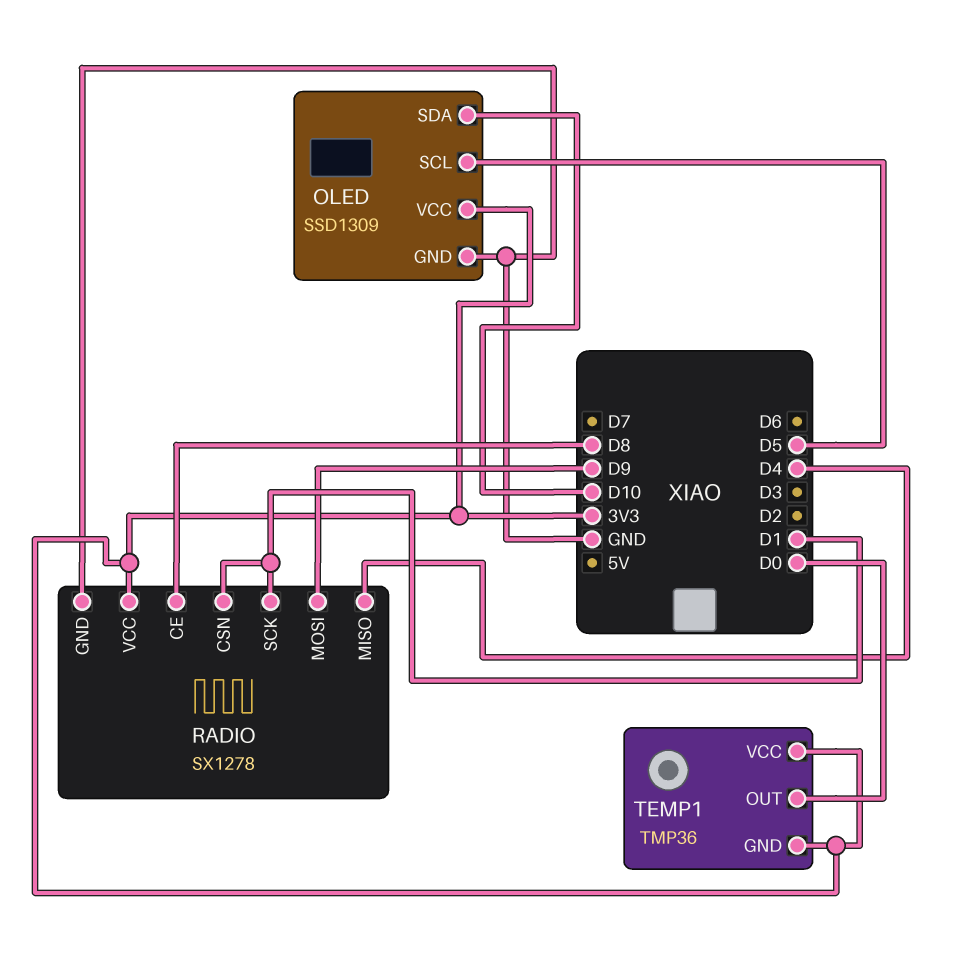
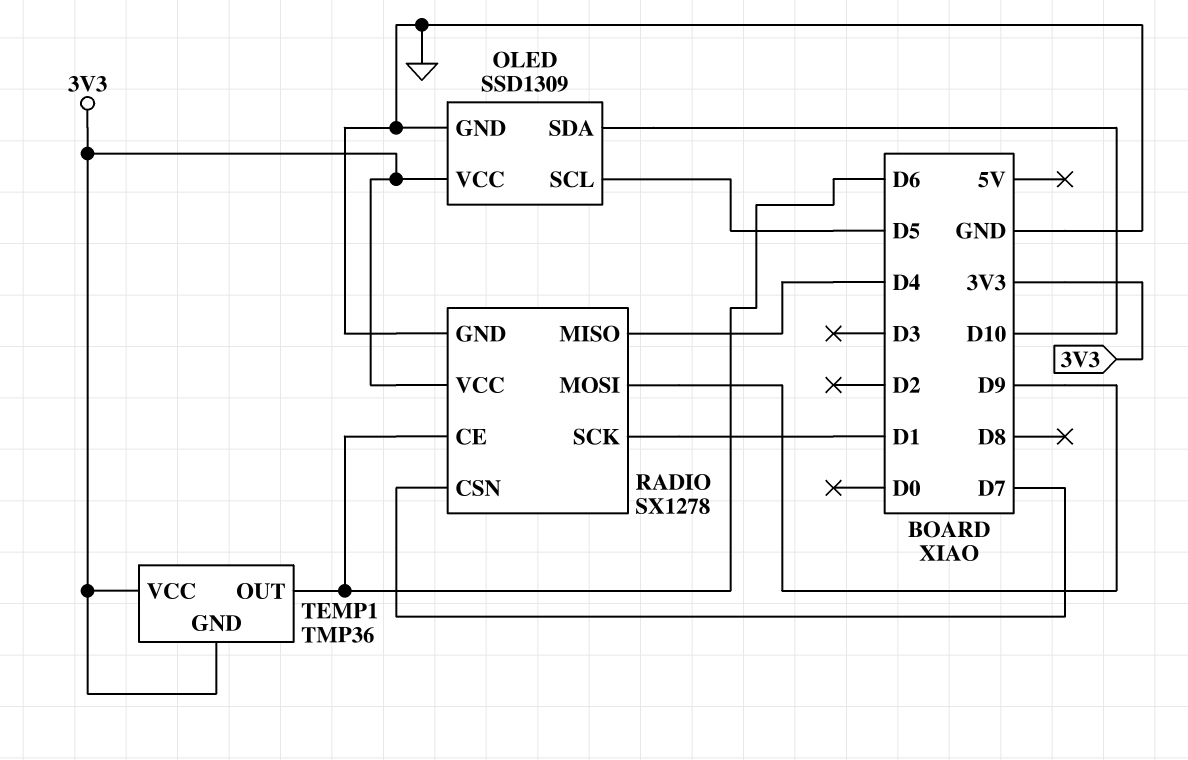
RADIO pin CE: D8 -> D6
RADIO pin CSN: D1 -> D7
TEMP1 pin OUT: D0 -> D6

